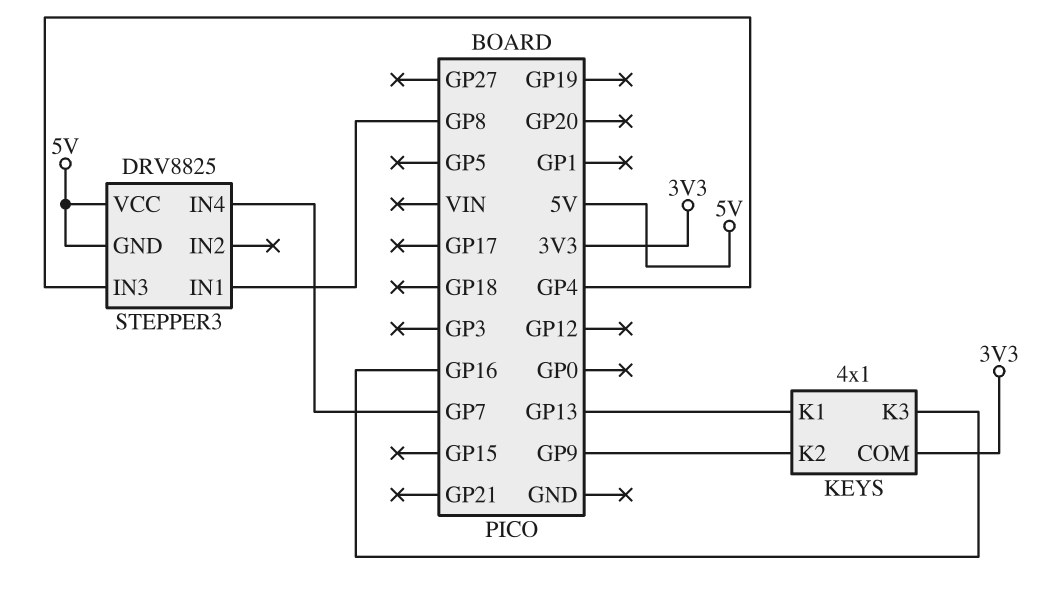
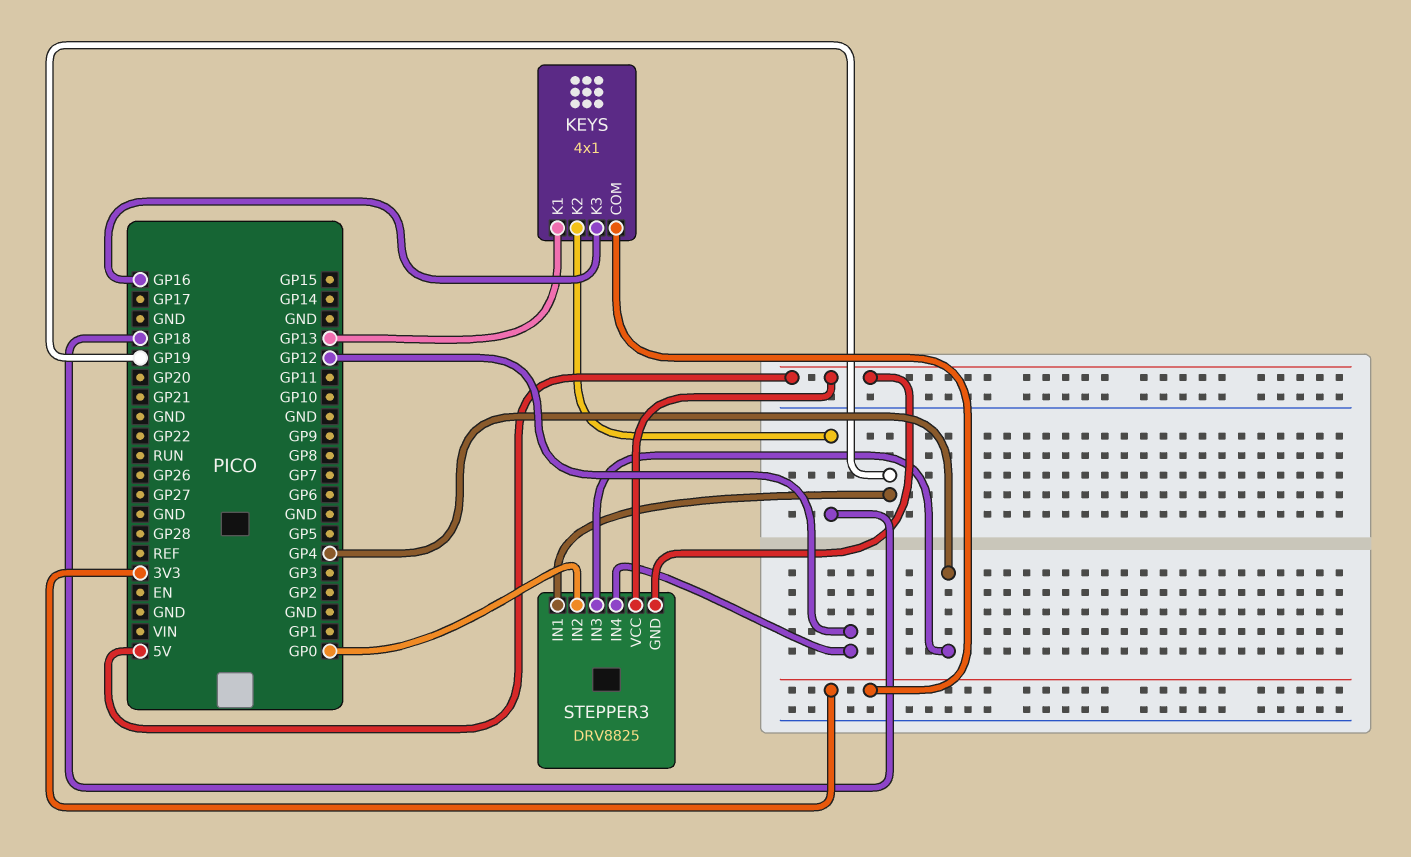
KEYS pin K2: GP9 -> GP18
STEPPER3 pin IN1: GP8 -> GP19
STEPPER3 pin IN2: none -> GP0
STEPPER3 pin IN4: GP7 -> GP12

